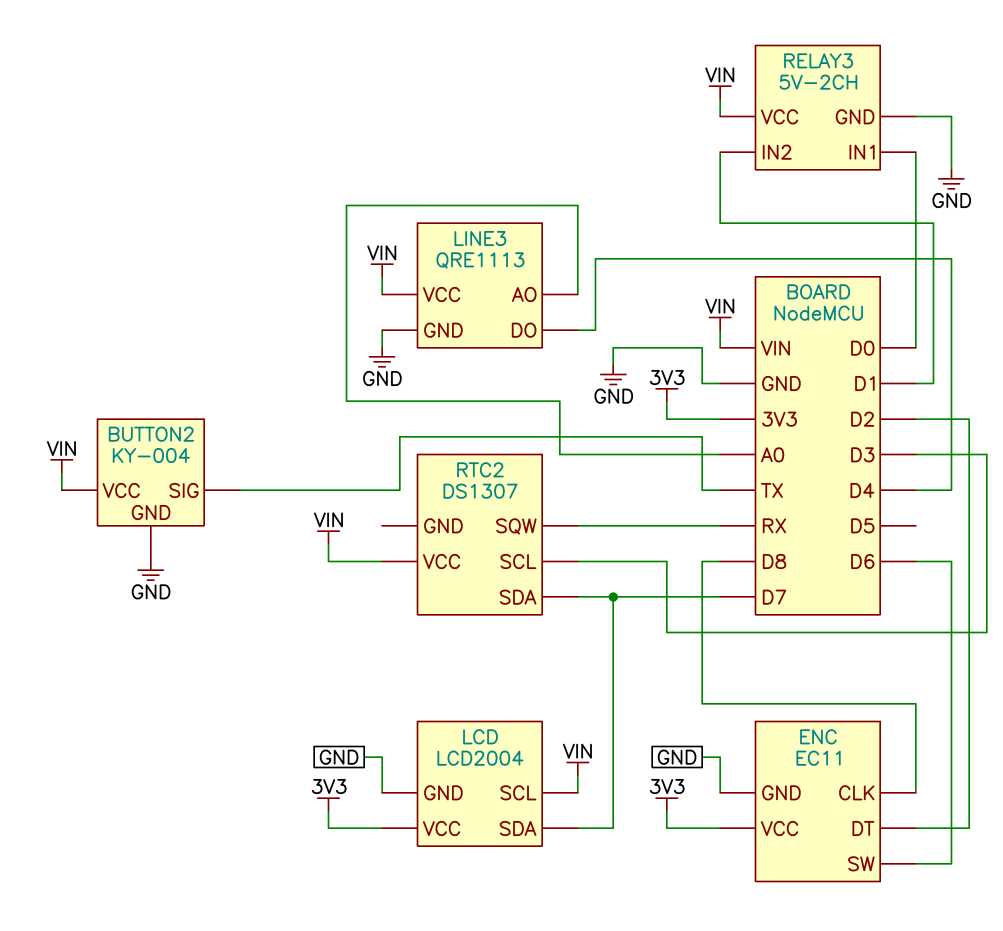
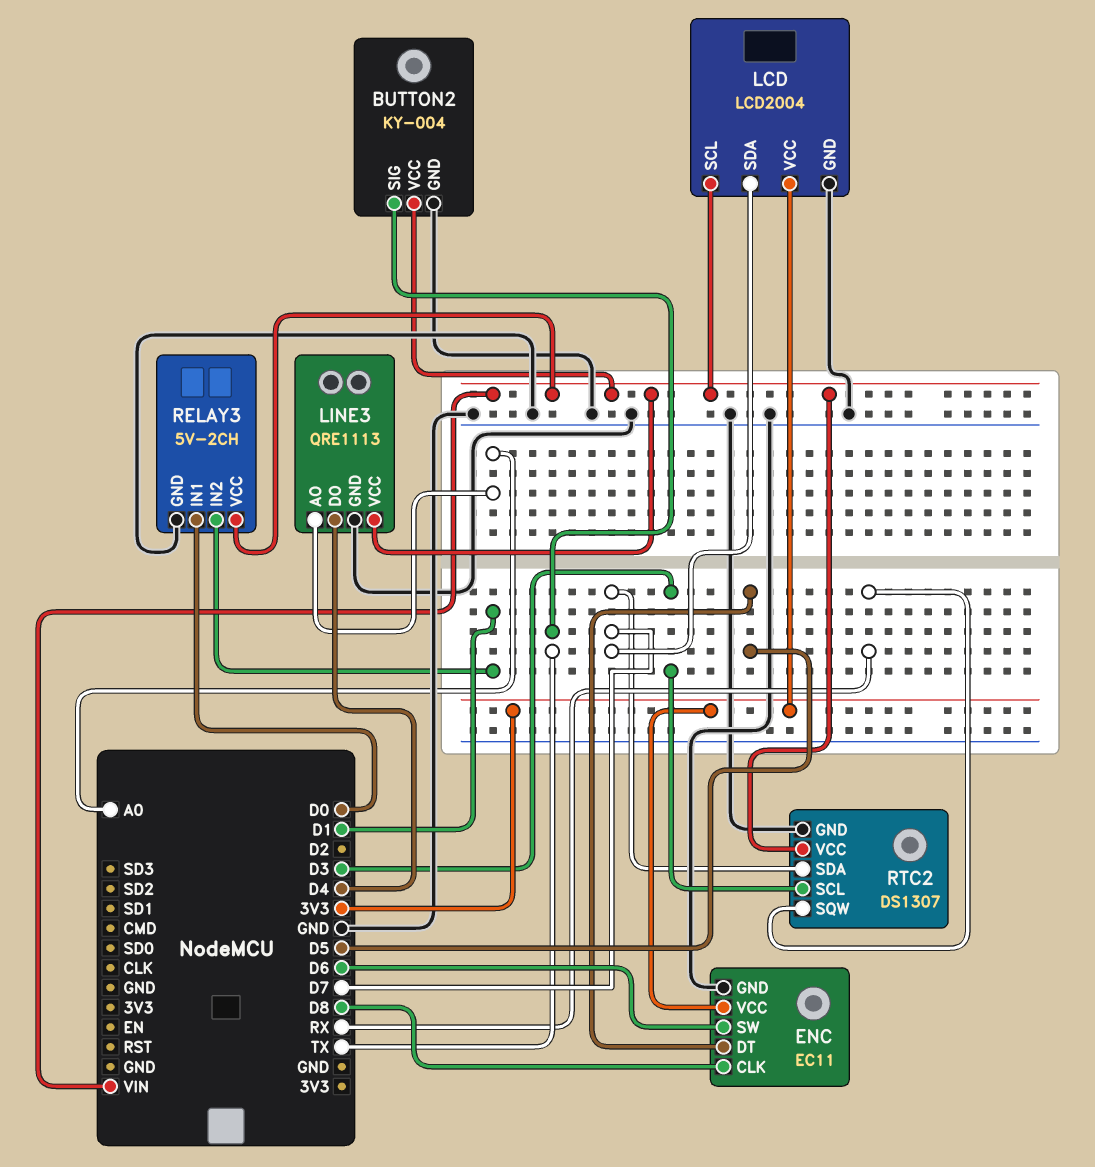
ENC pin DT: D2 -> D5
RTC2 pin GND: none -> GND

